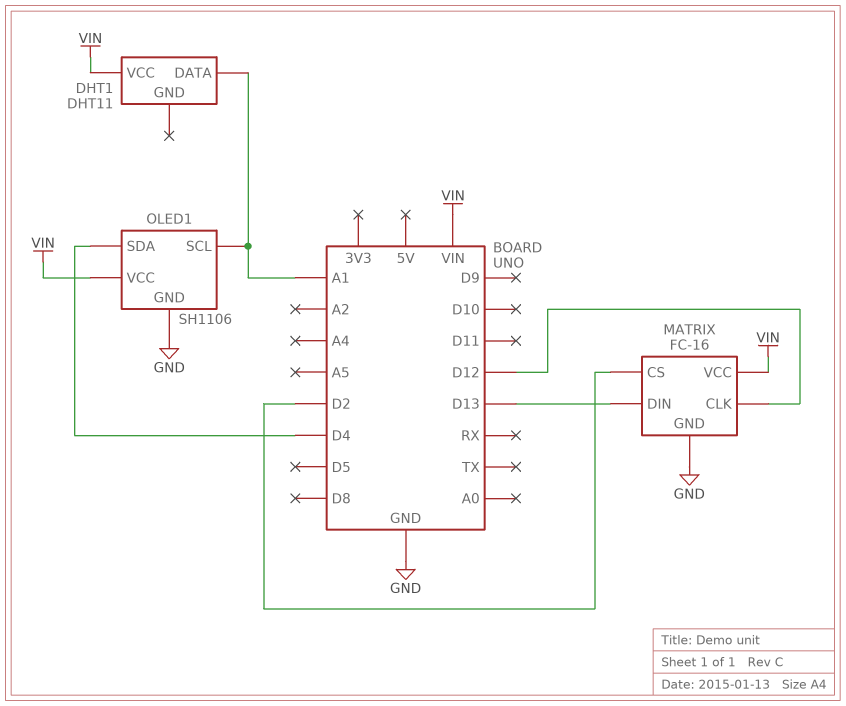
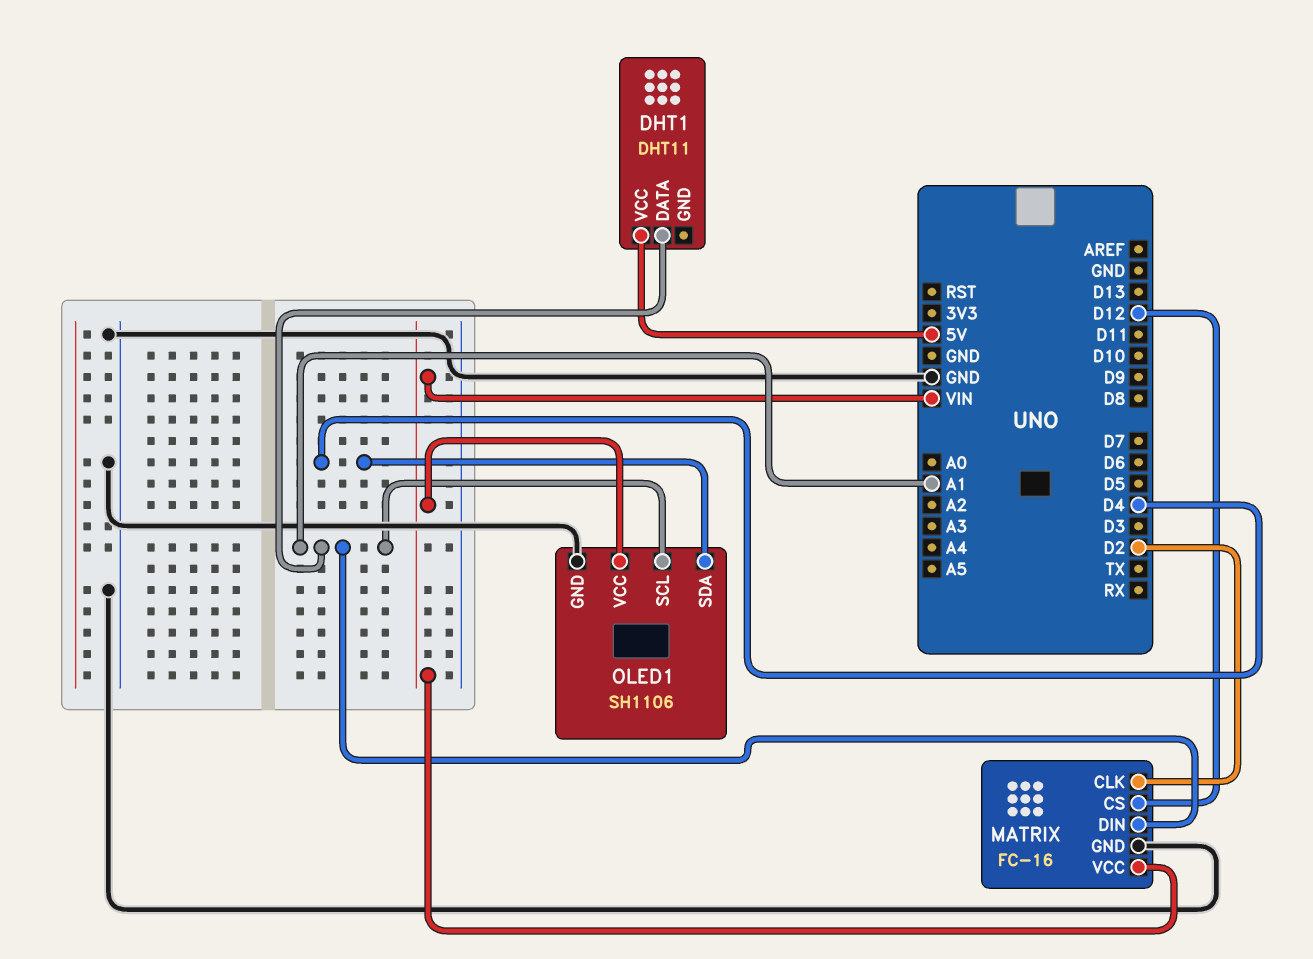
DHT1 pin VCC: VIN -> 5V
MATRIX pin CLK: D12 -> D2
MATRIX pin CS: D2 -> D12
MATRIX pin DIN: D13 -> A1

